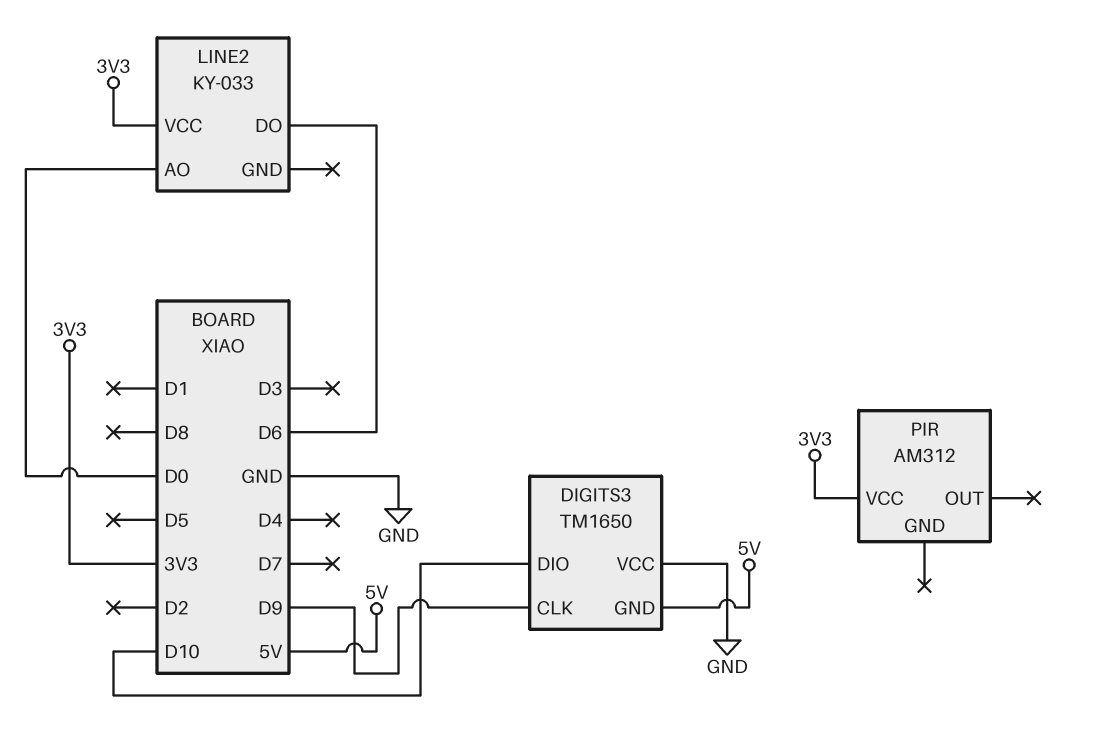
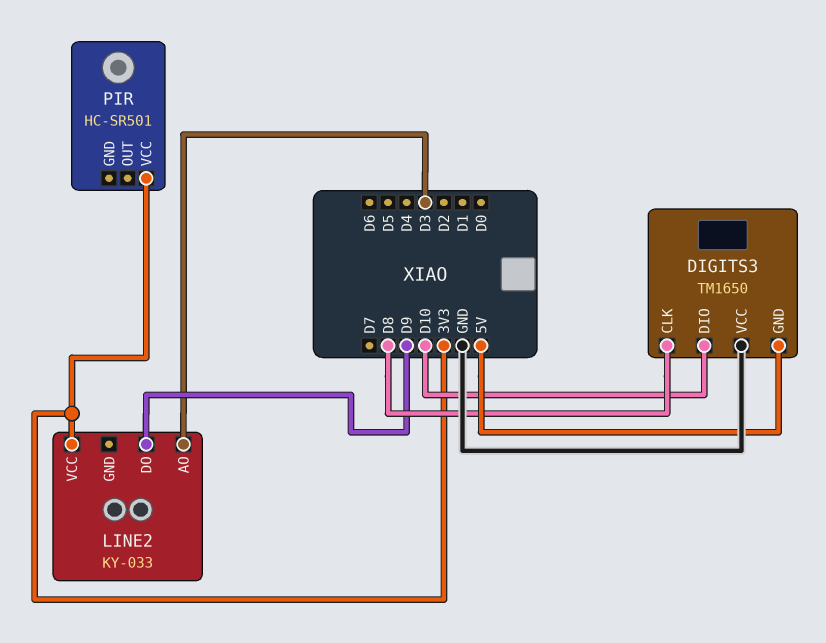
DIGITS3 pin CLK: D9 -> D8
LINE2 pin AO: D0 -> D3
LINE2 pin DO: D6 -> D9
PIR: AM312 -> HC-SR501

